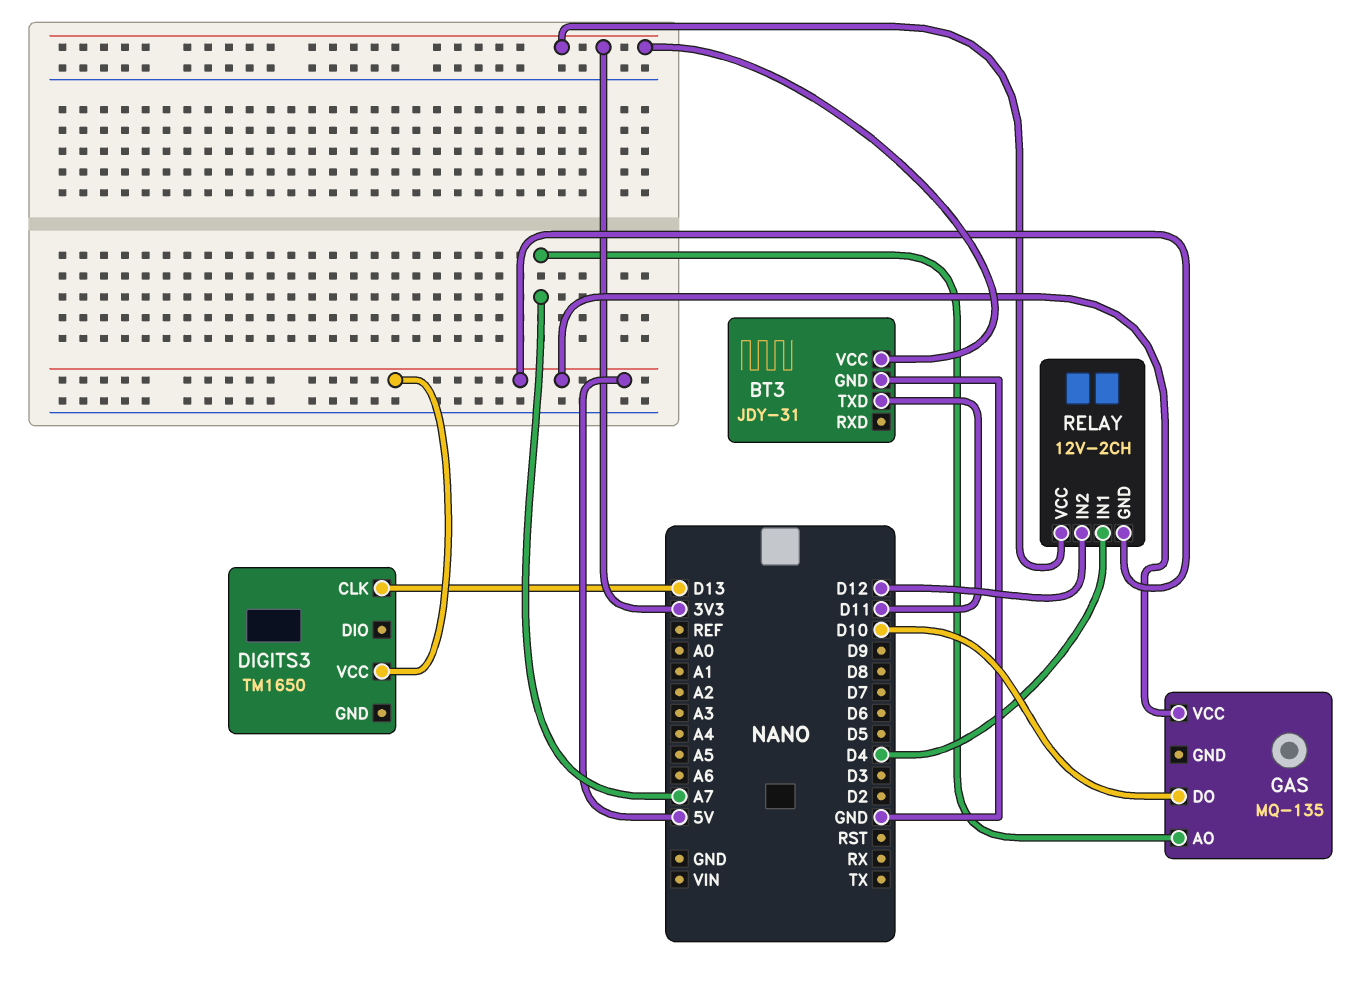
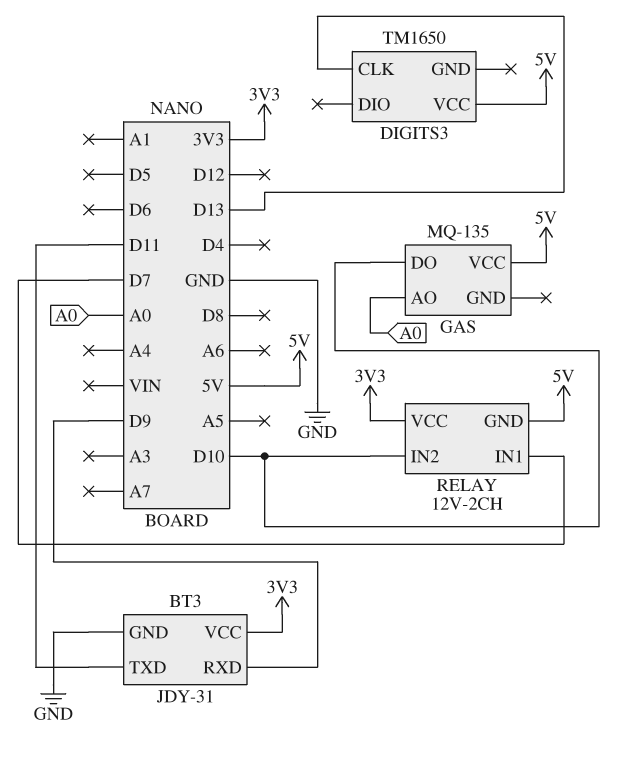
BT3 pin RXD: none -> D9
GAS pin AO: A7 -> A0
RELAY pin IN1: D4 -> D7
RELAY pin IN2: D12 -> D10

